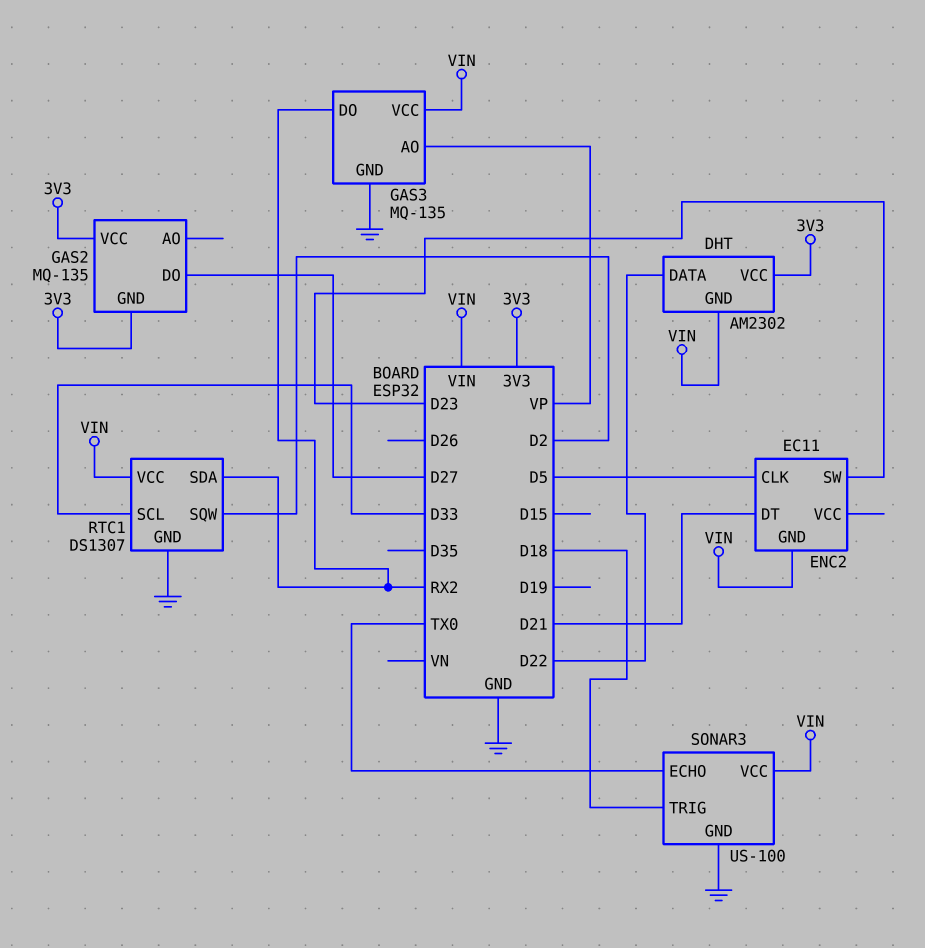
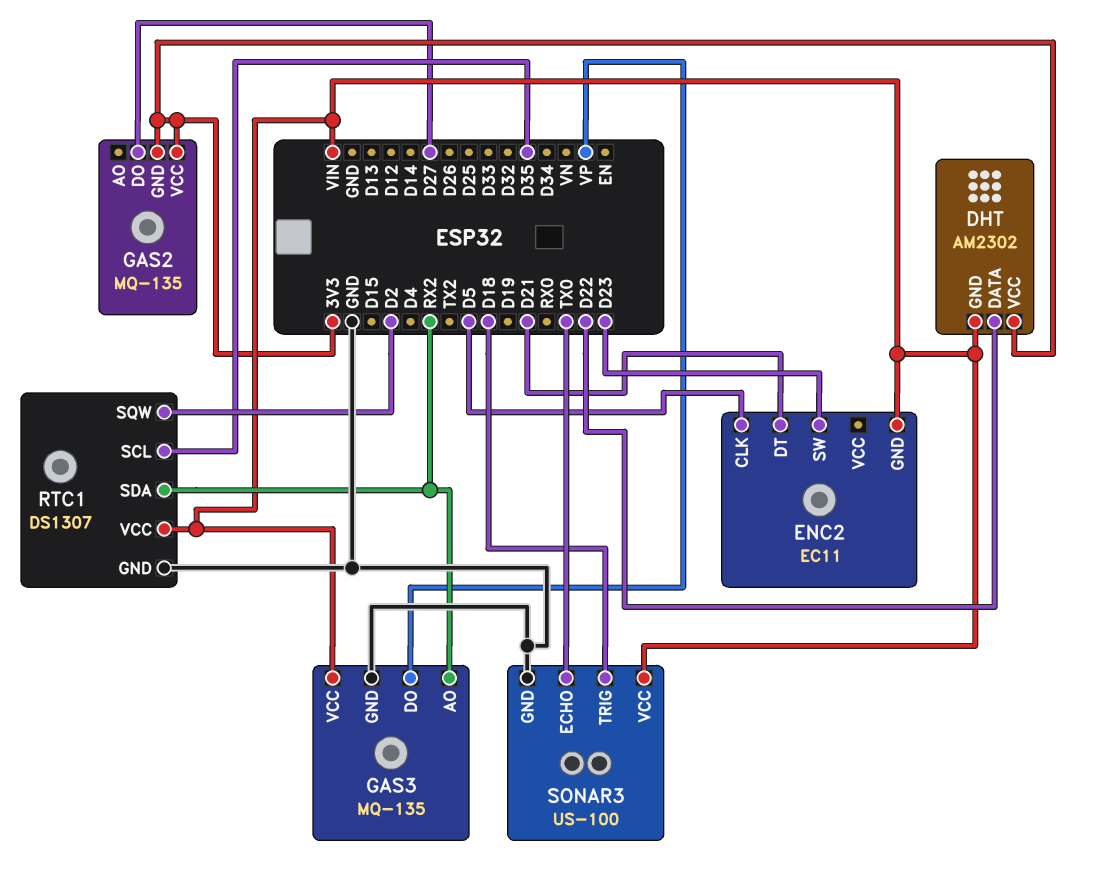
GAS3 pin AO: VP -> RX2
GAS3 pin DO: RX2 -> VP
RTC1 pin SCL: D33 -> D35

